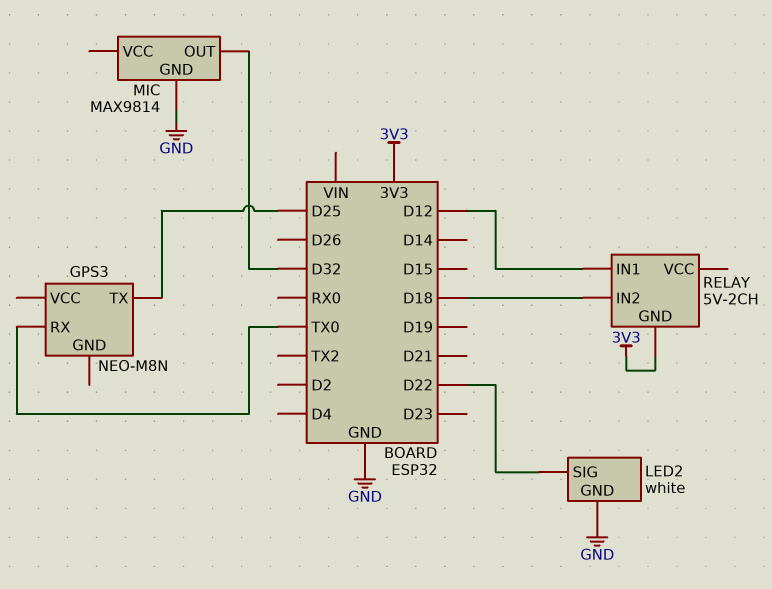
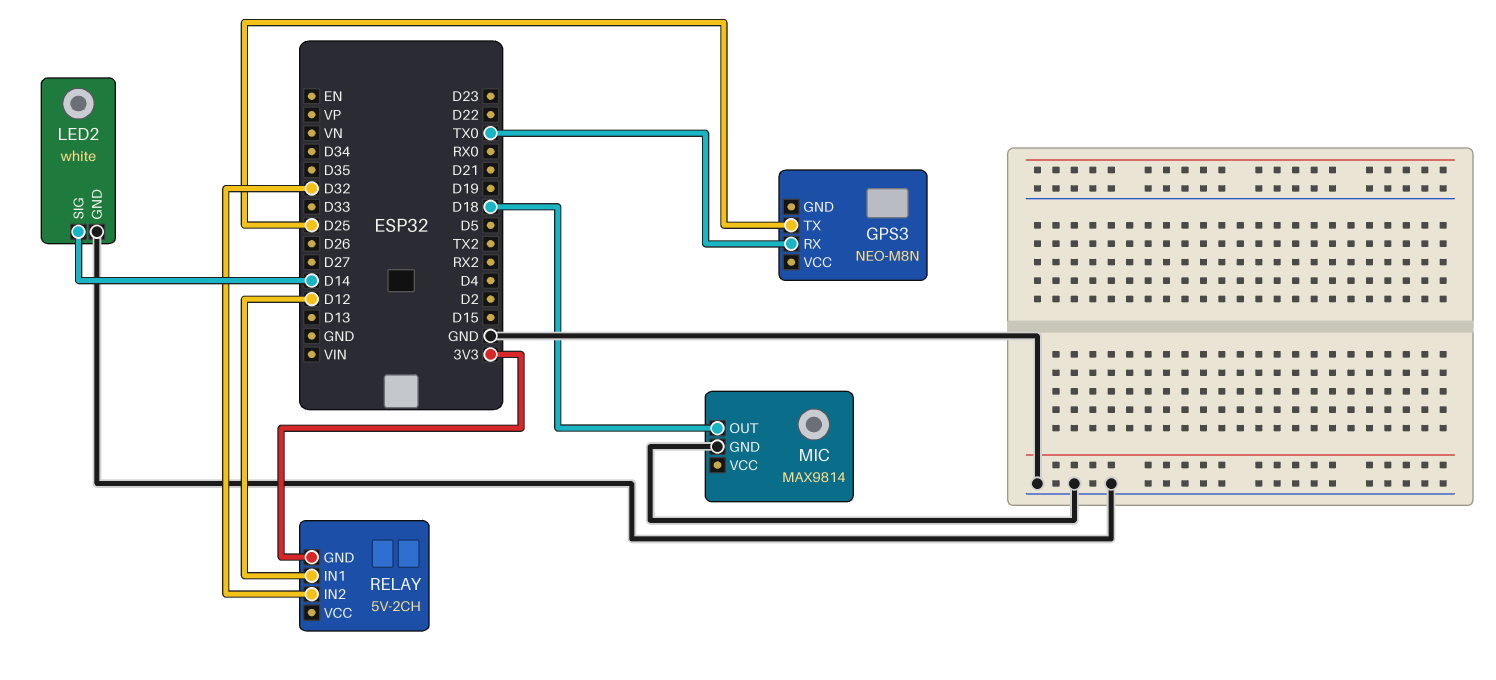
LED2 pin SIG: D22 -> D14
MIC pin OUT: D32 -> D18
RELAY pin IN2: D18 -> D32

